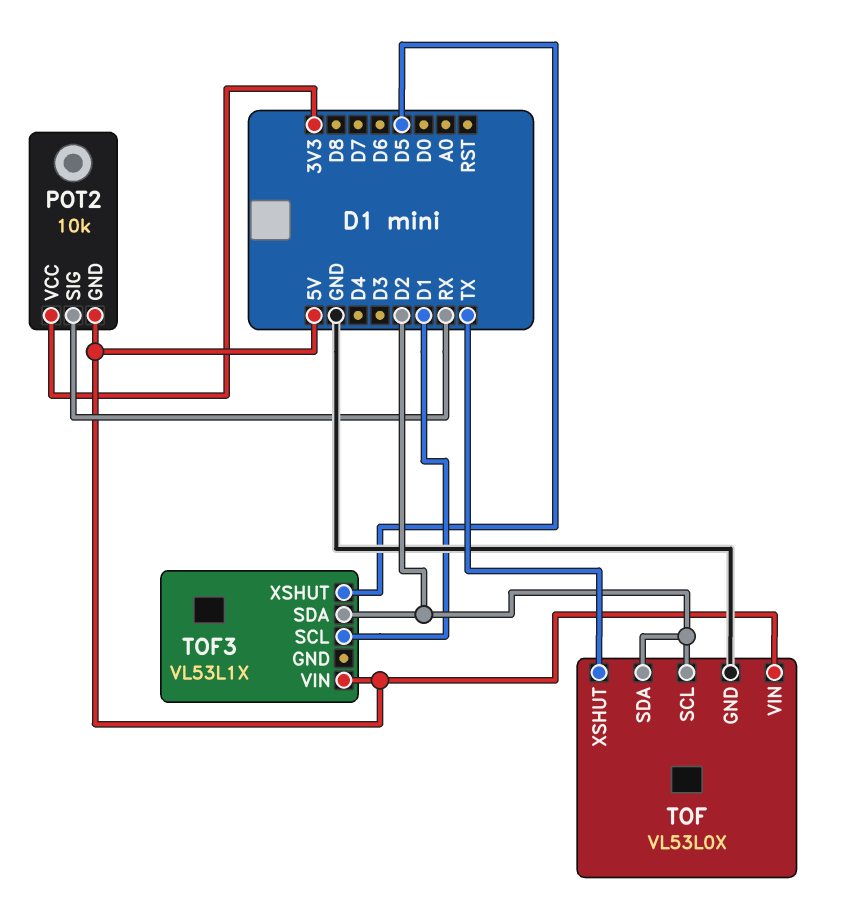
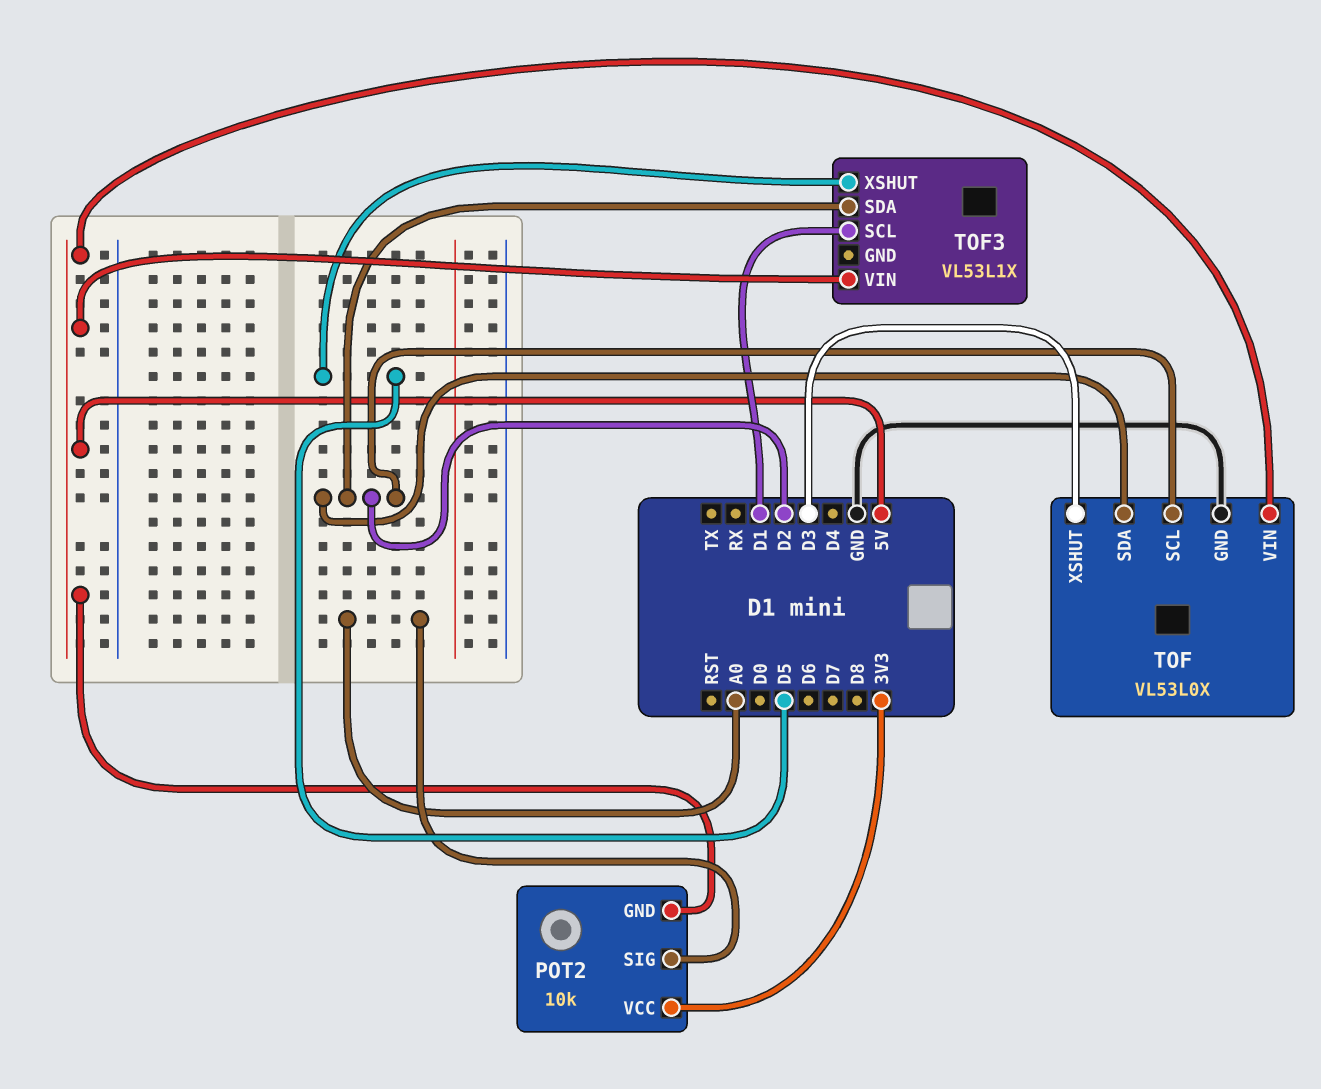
POT2 pin SIG: RX -> A0
TOF pin XSHUT: TX -> D3

